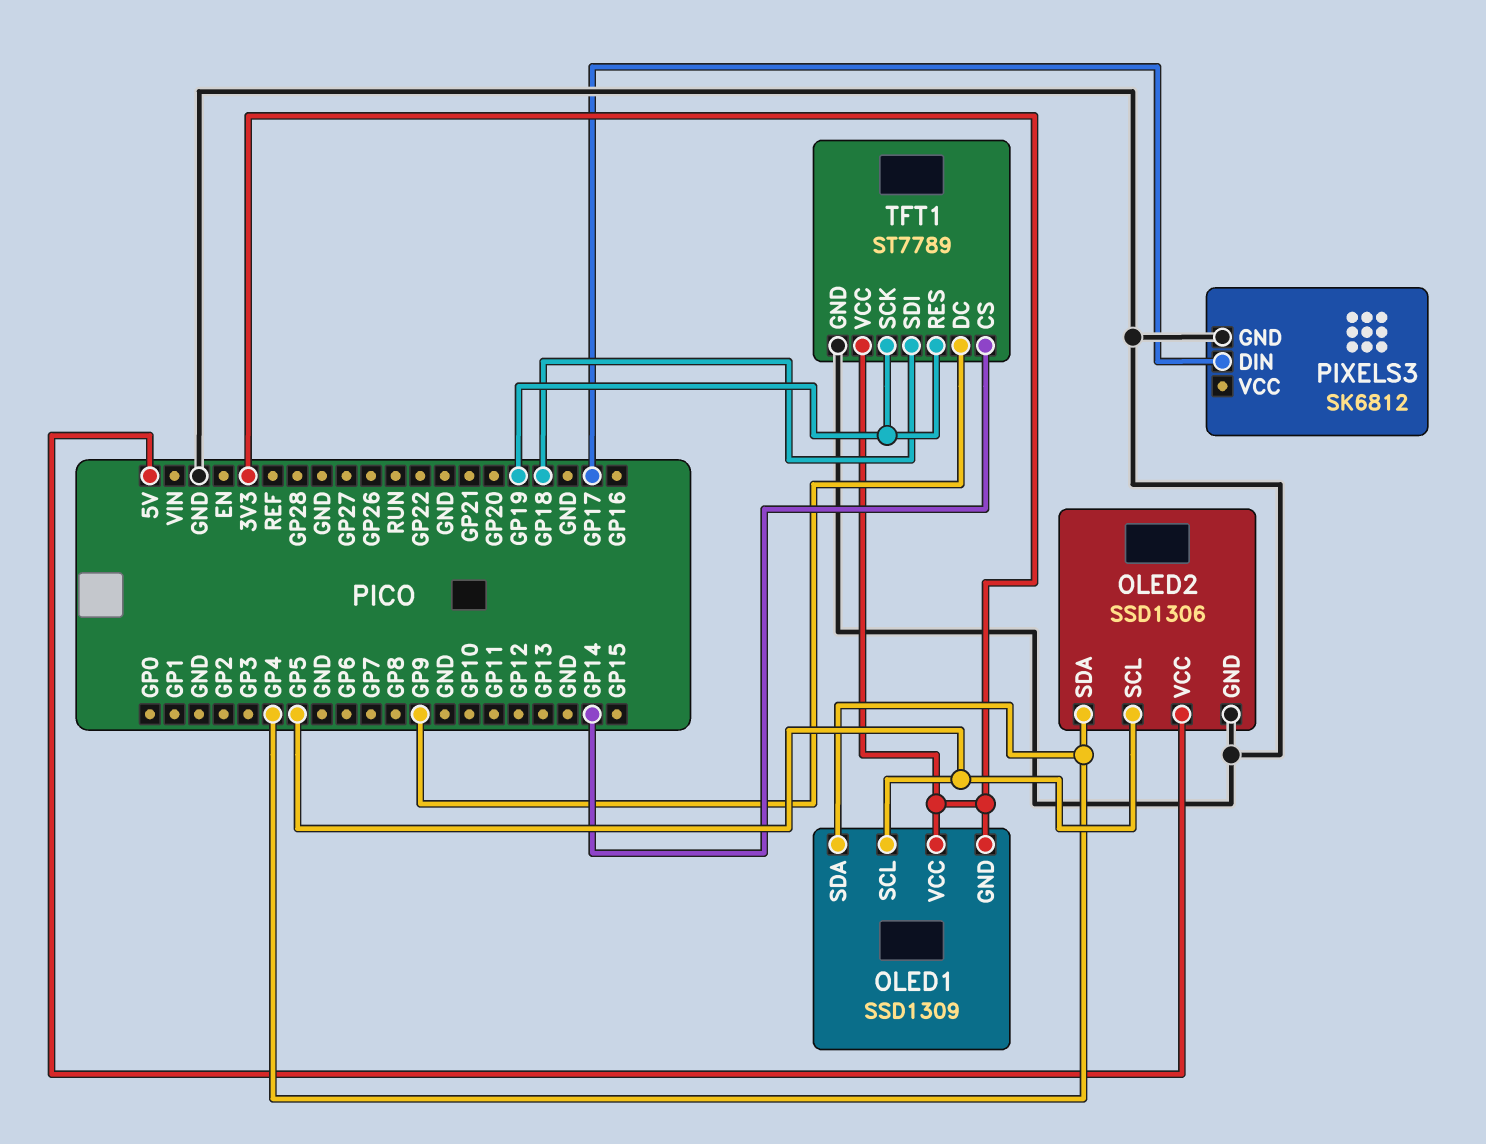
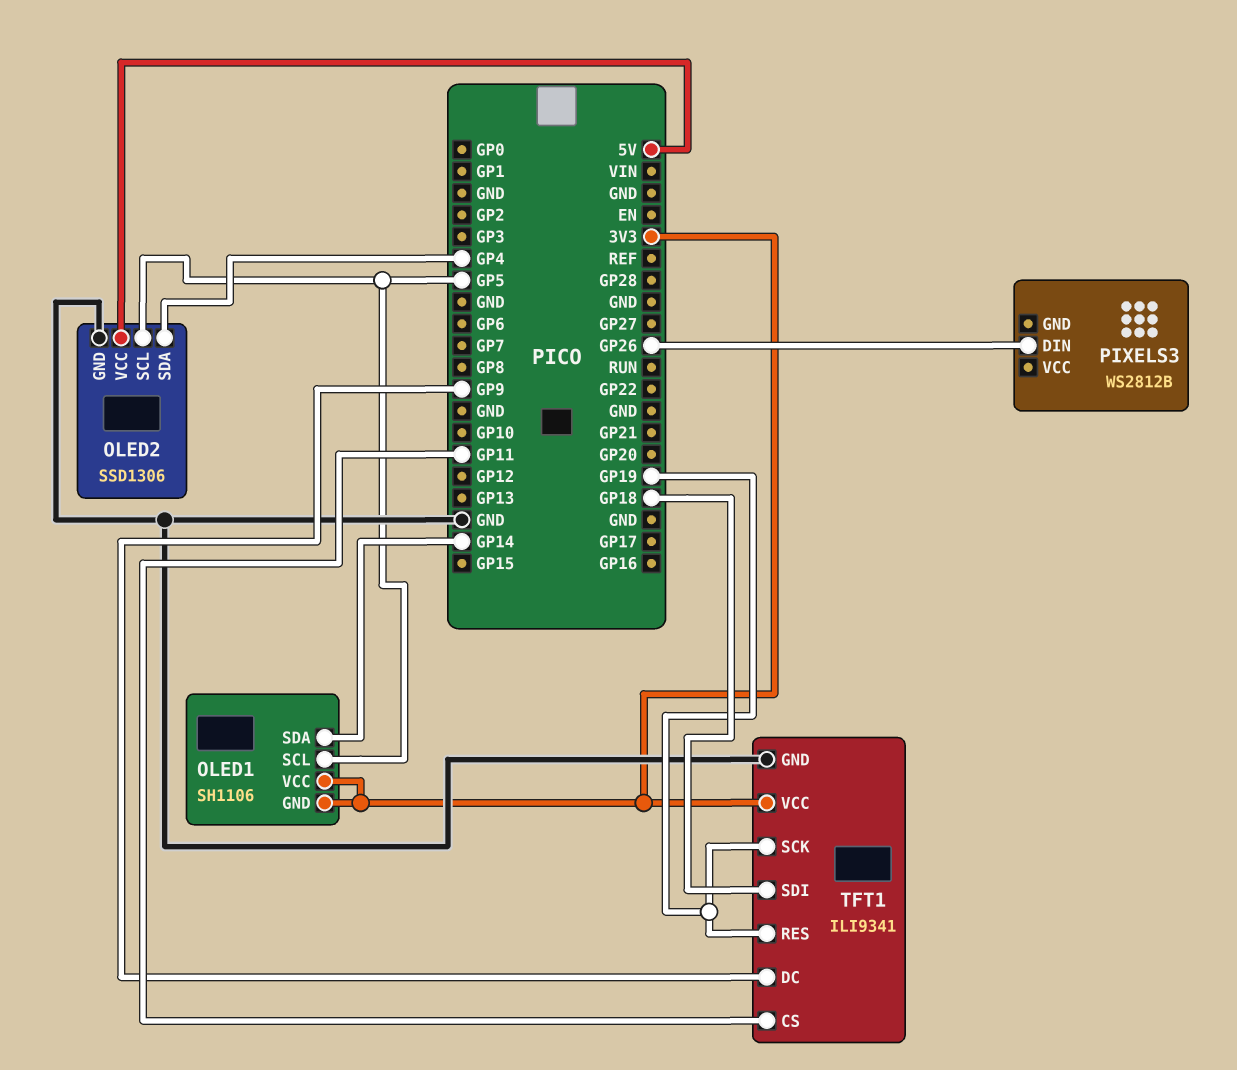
OLED1: SSD1309 -> SH1106
OLED1 pin SDA: GP4 -> GP14
PIXELS3: SK6812 -> WS2812B
PIXELS3 pin DIN: GP17 -> GP26
PIXELS3 pin GND: GND -> none
TFT1: ST7789 -> ILI9341
TFT1 pin CS: GP14 -> GP11

